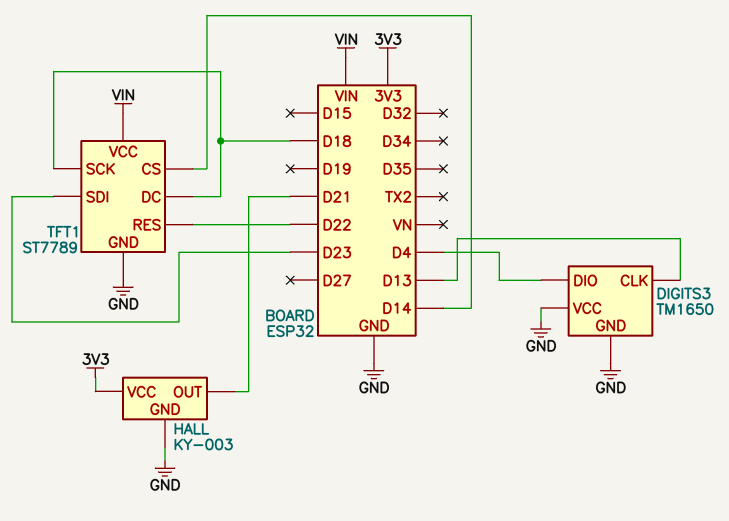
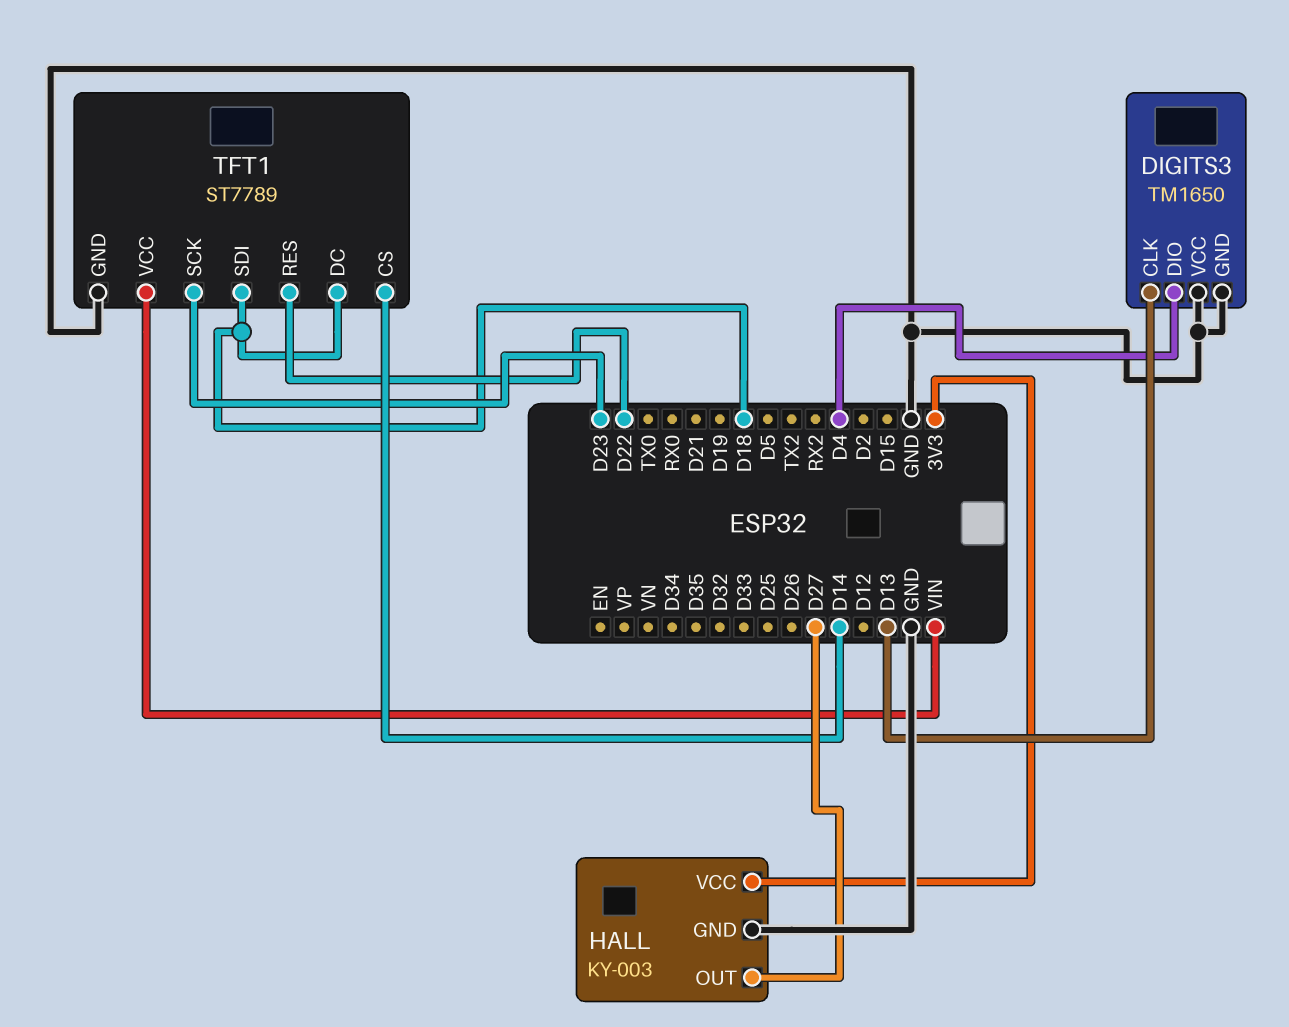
HALL pin OUT: D21 -> D27
TFT1 pin SCK: D18 -> D23
TFT1 pin SDI: D23 -> D18

